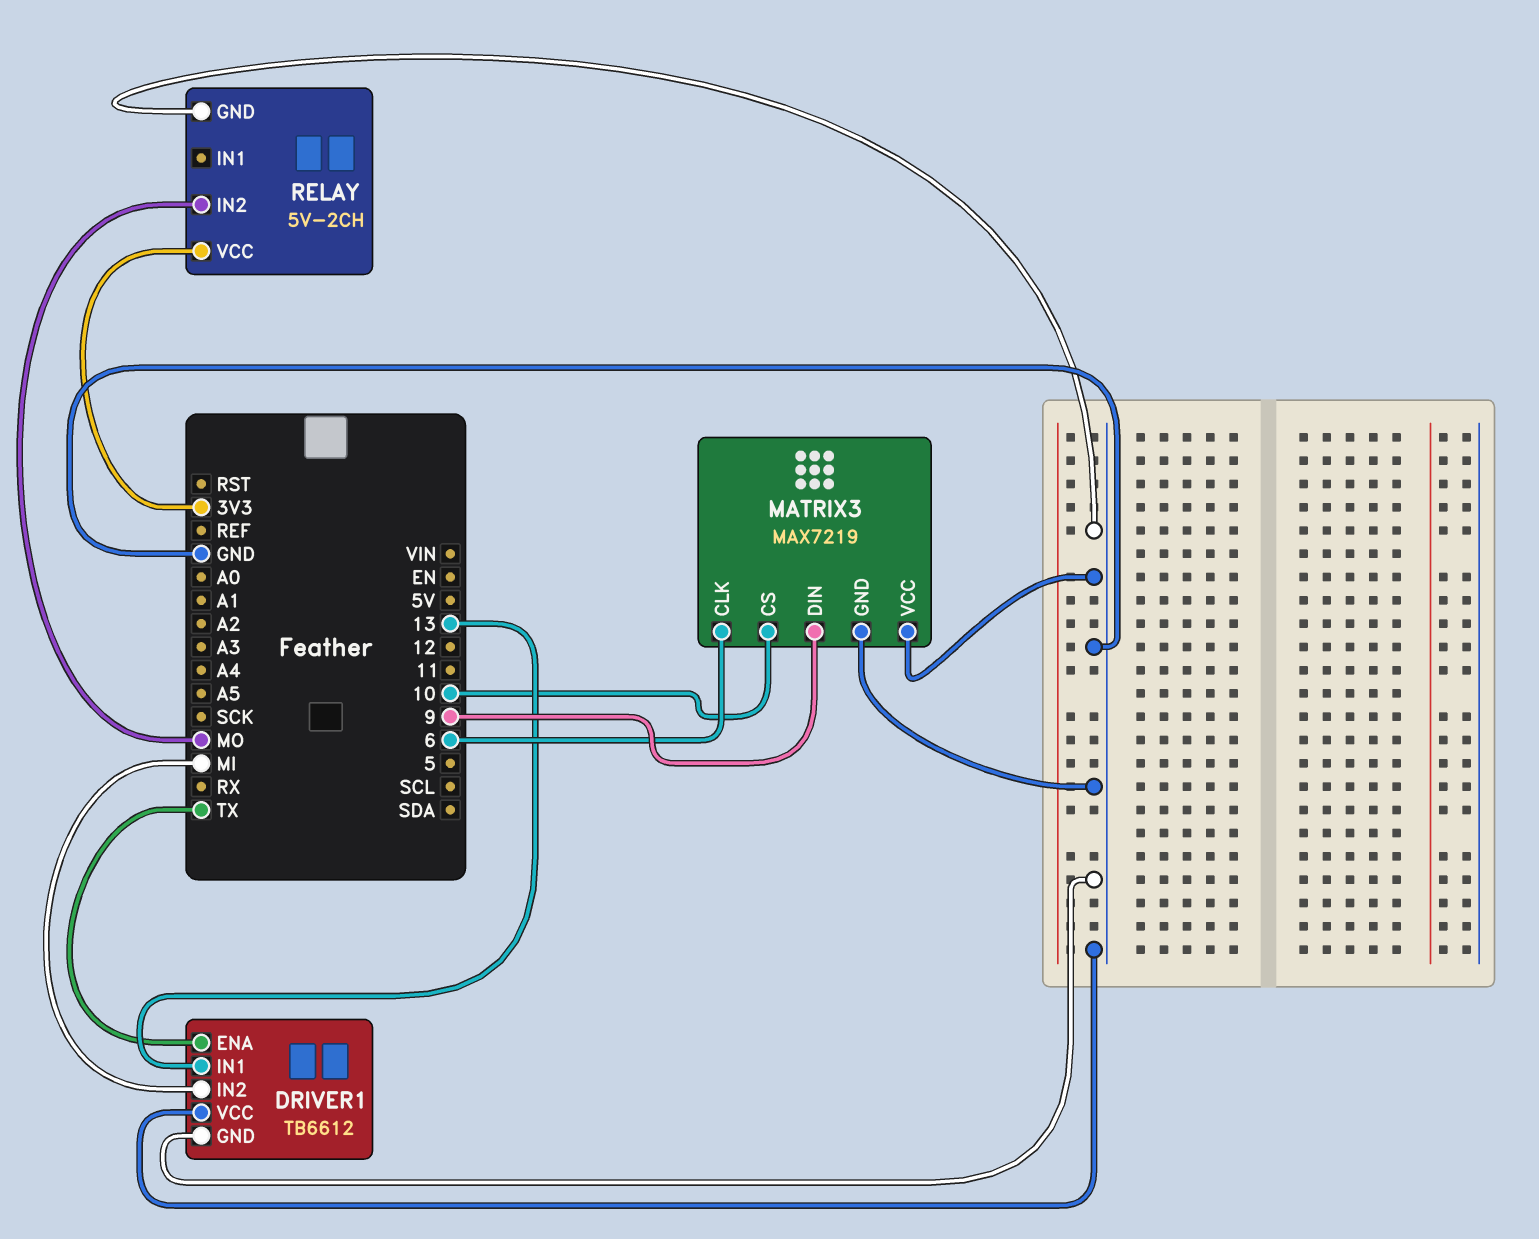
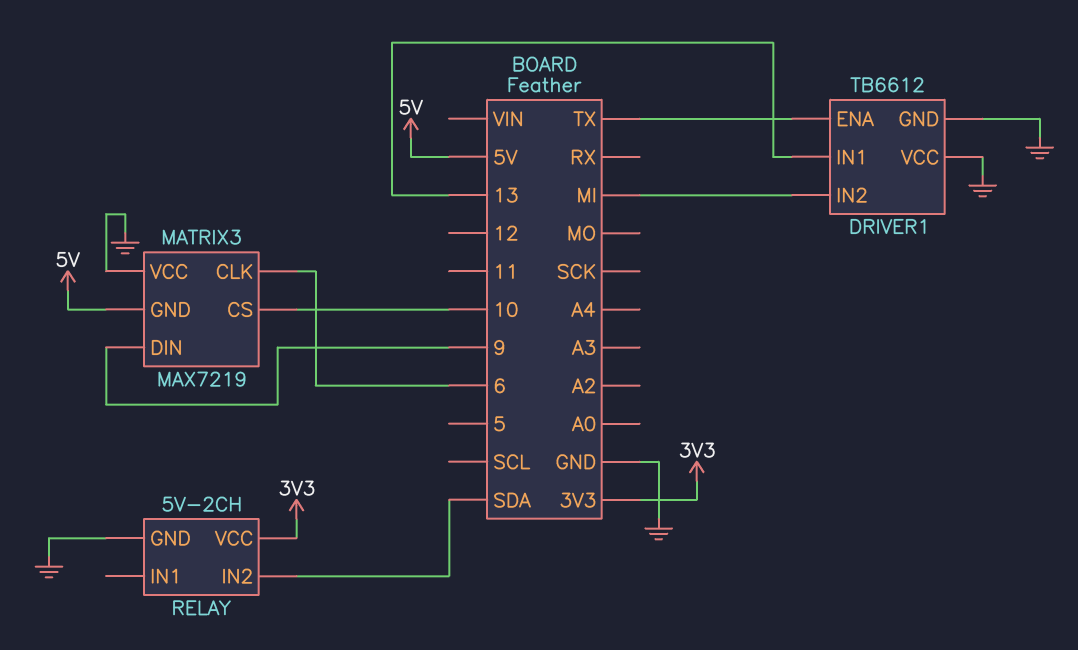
MATRIX3 pin GND: GND -> 5V
RELAY pin IN2: MO -> SDA

